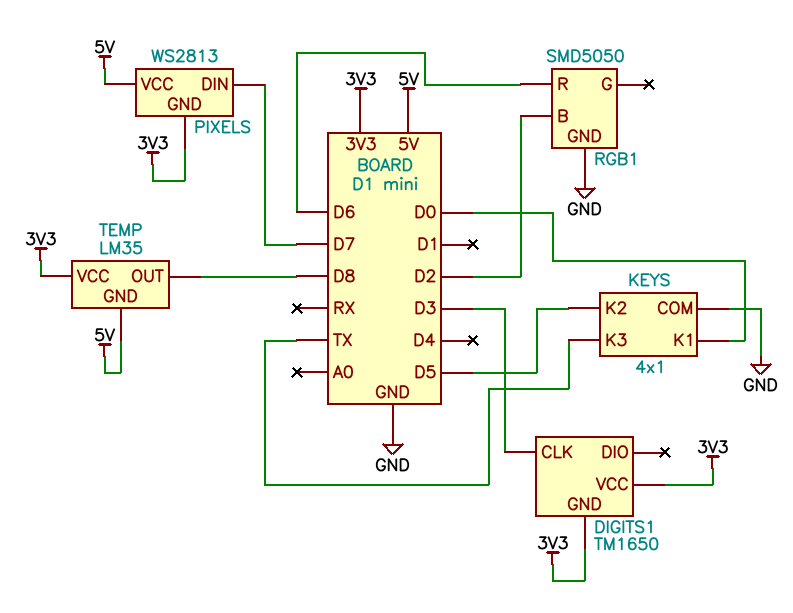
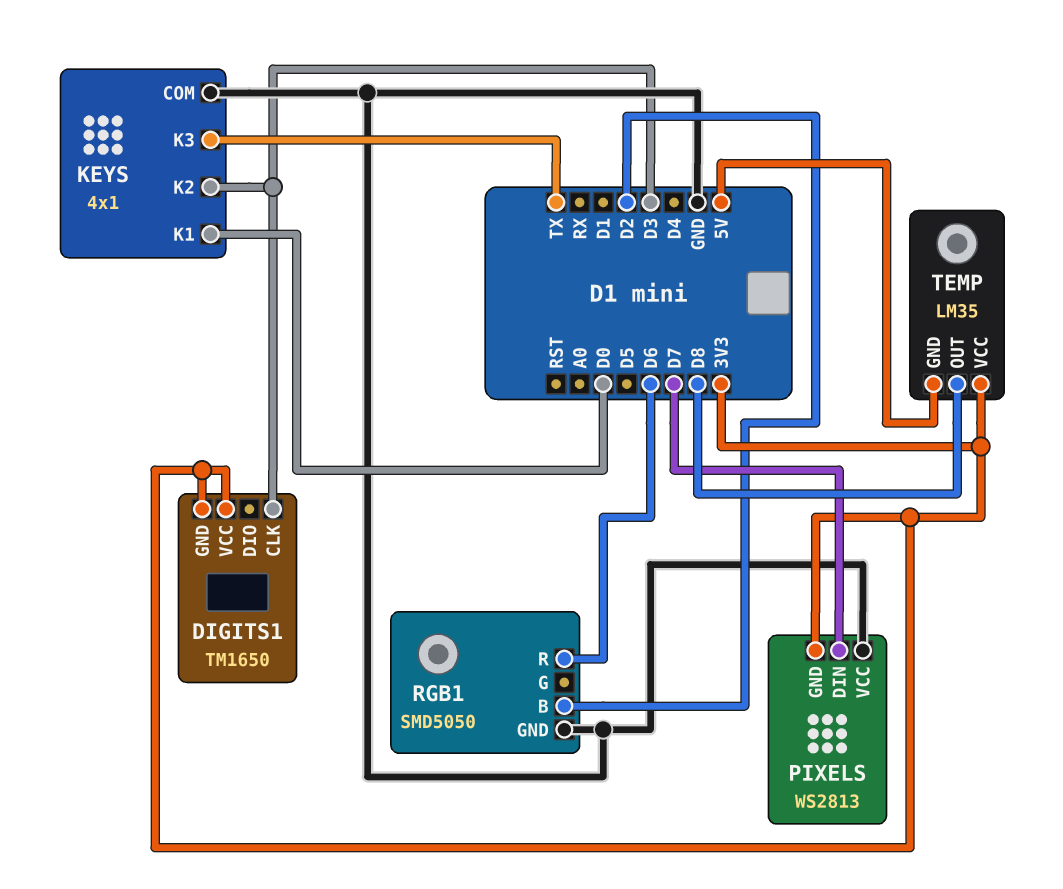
KEYS pin K2: D5 -> D3
PIXELS pin VCC: 5V -> GND

